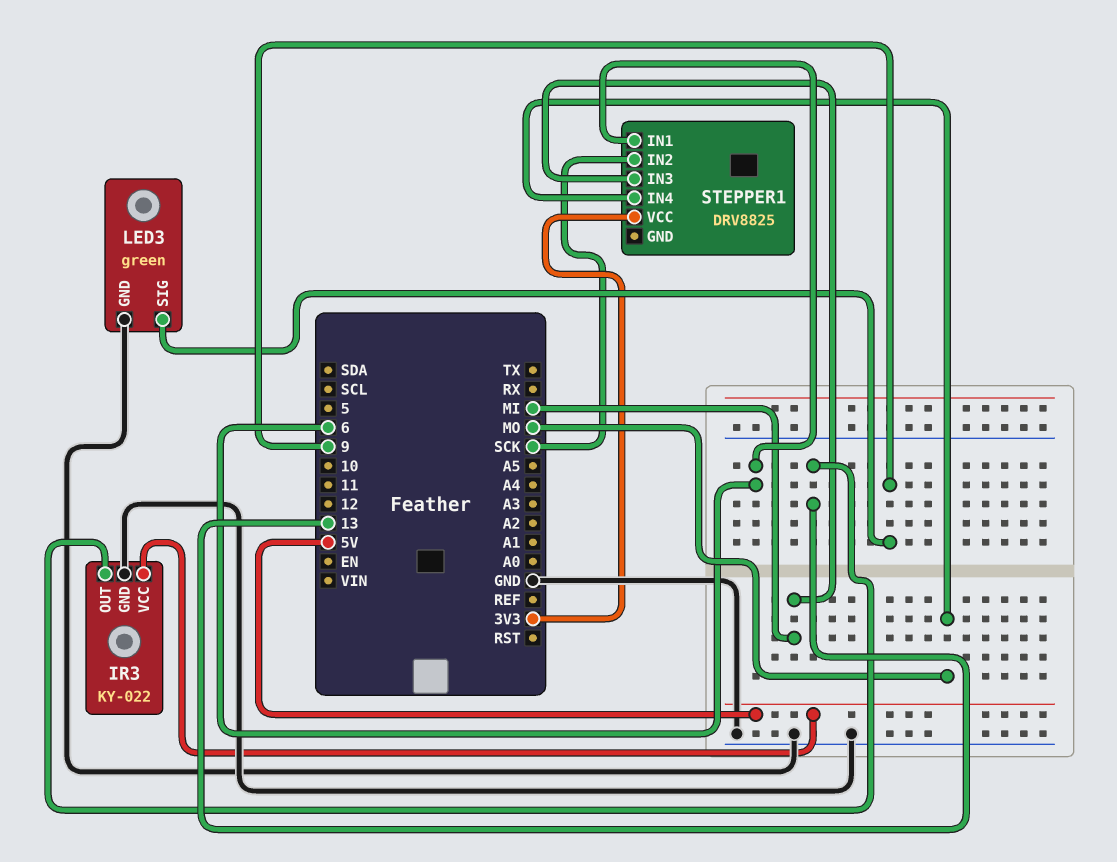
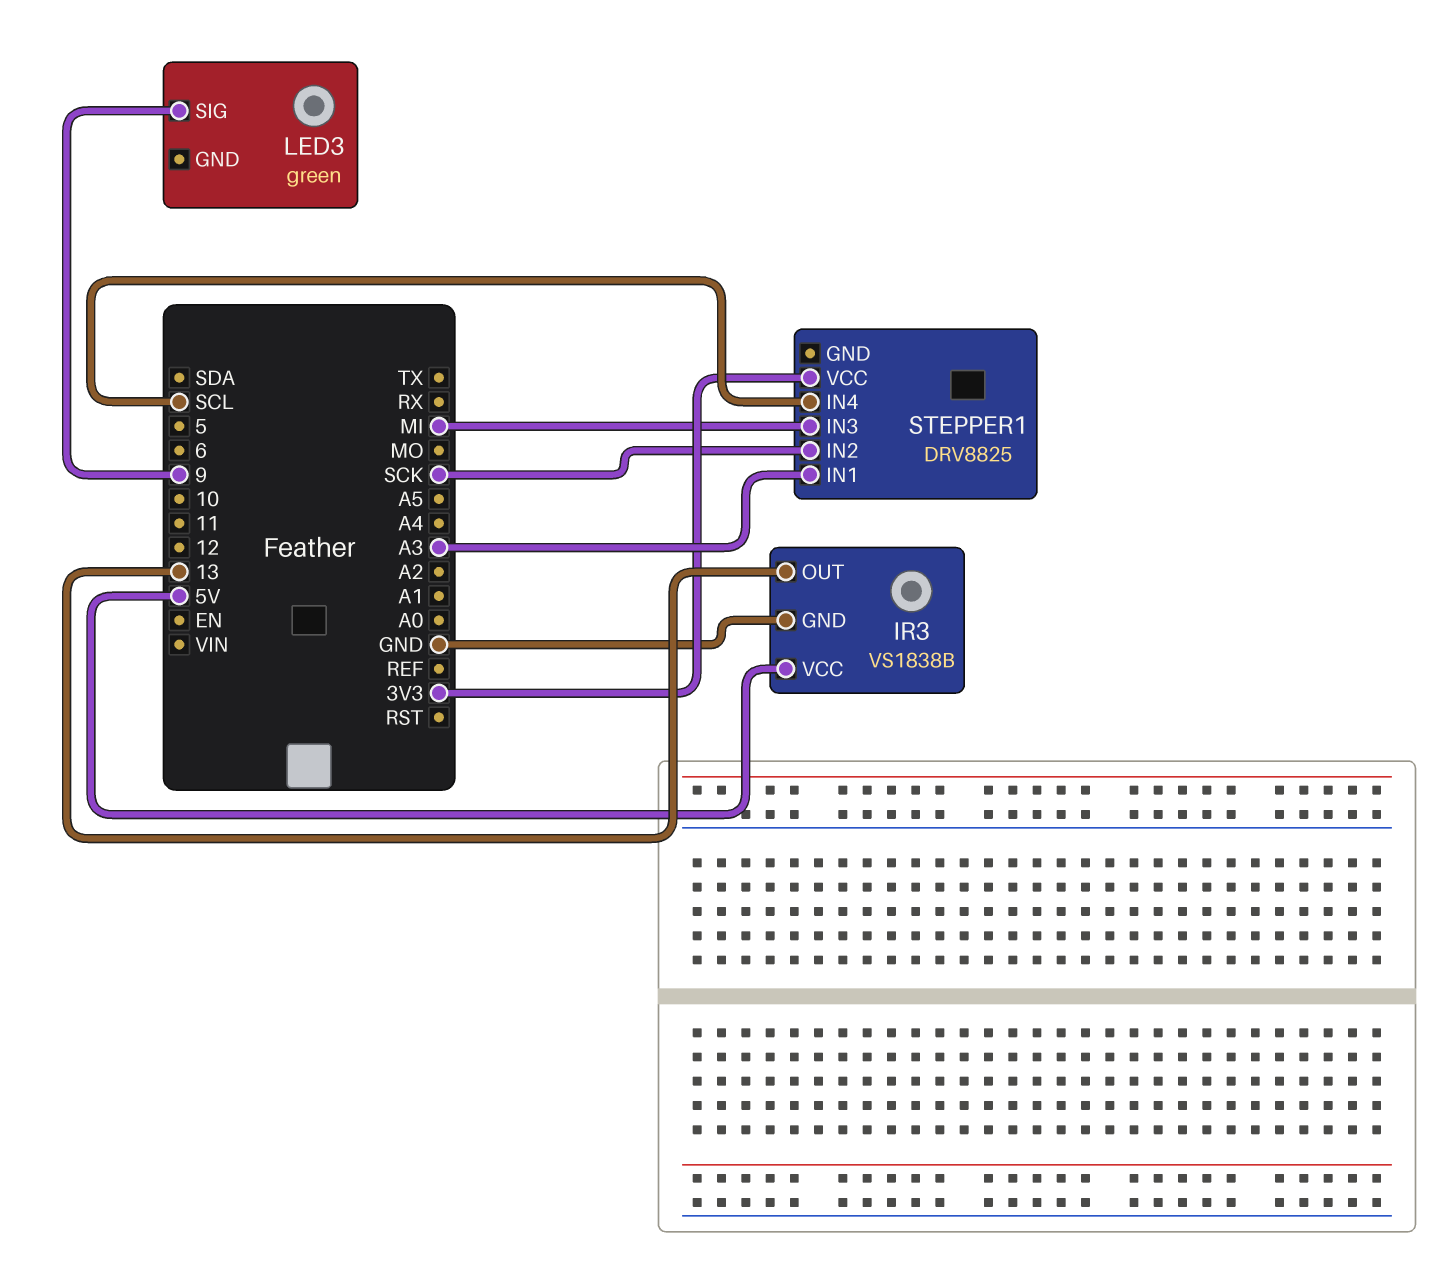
IR3: KY-022 -> VS1838B
LED3 pin GND: GND -> none
STEPPER1 pin IN1: 6 -> A3
STEPPER1 pin IN4: MO -> SCL

